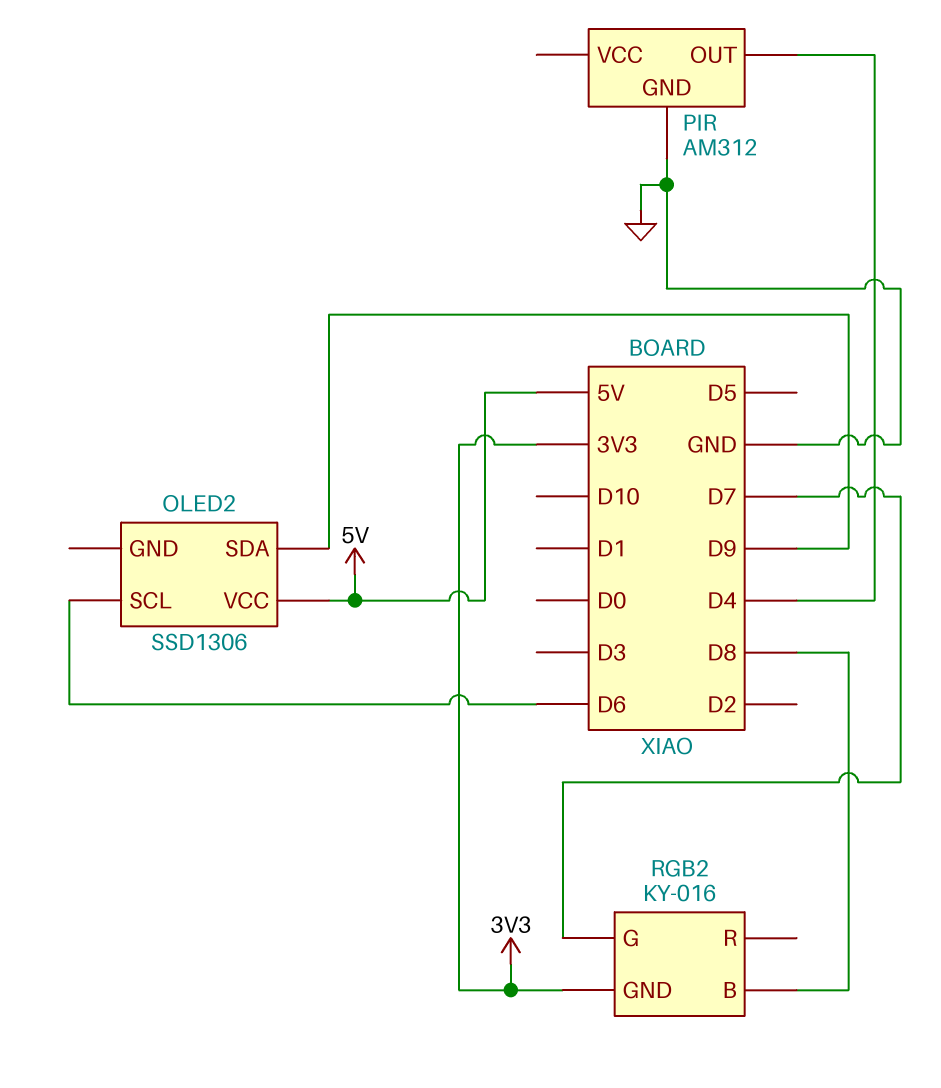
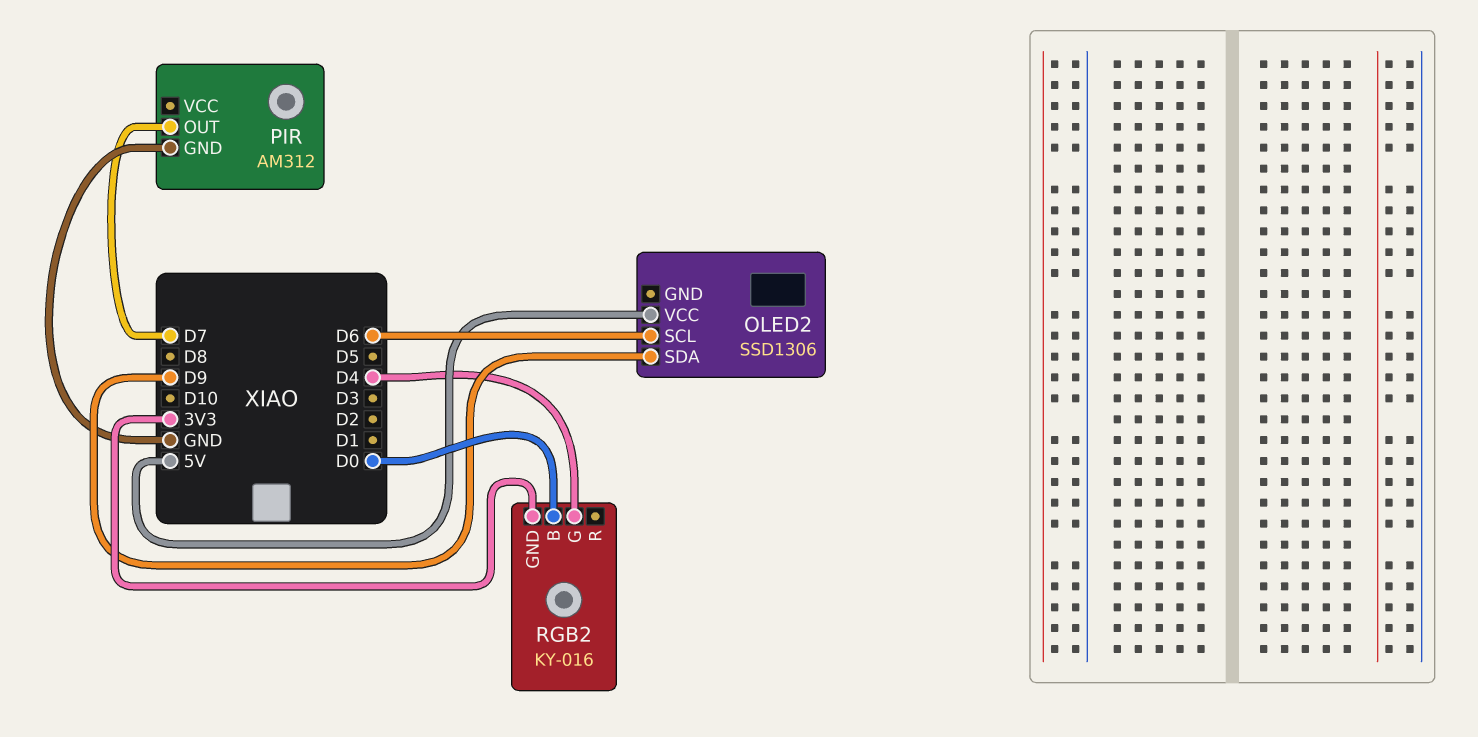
PIR pin OUT: D4 -> D7
RGB2 pin B: D8 -> D0
RGB2 pin G: D7 -> D4

